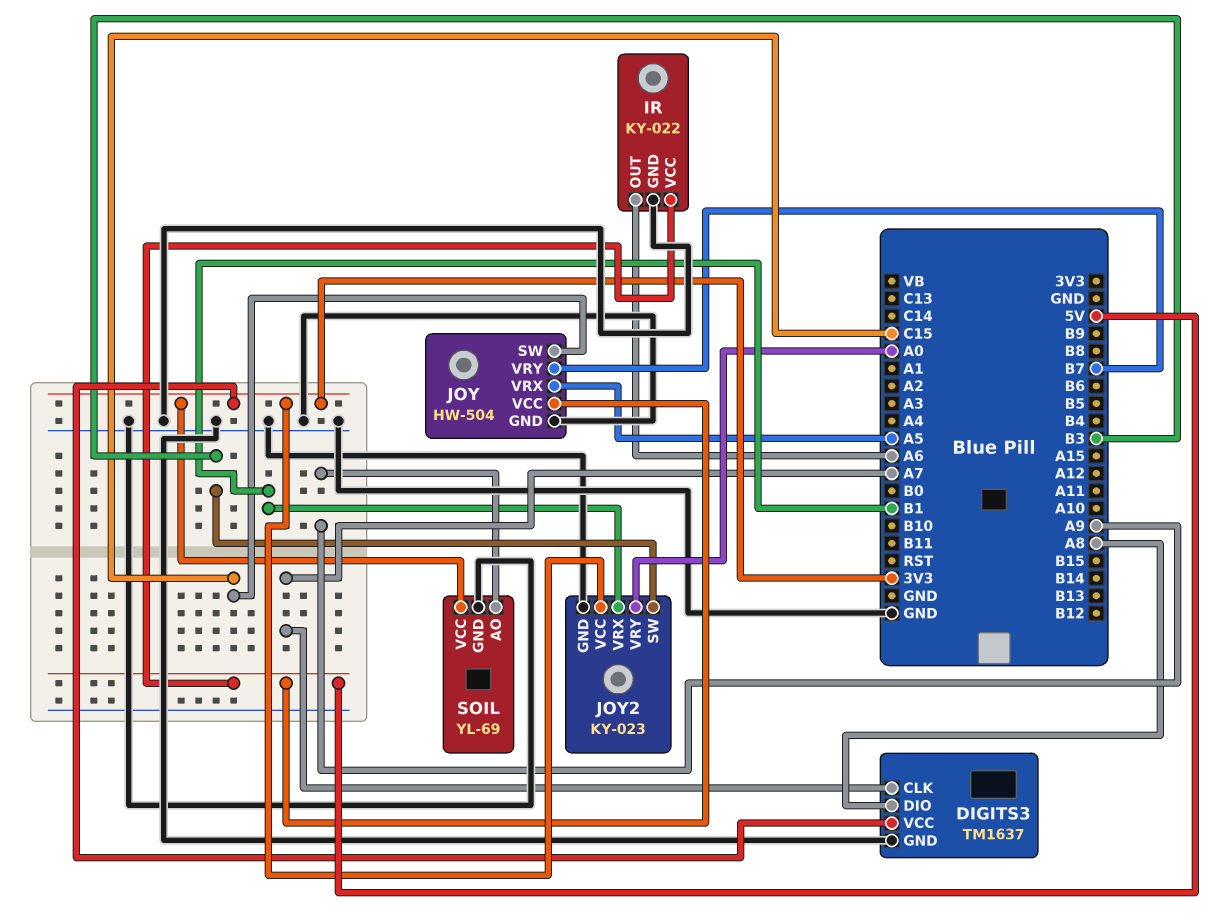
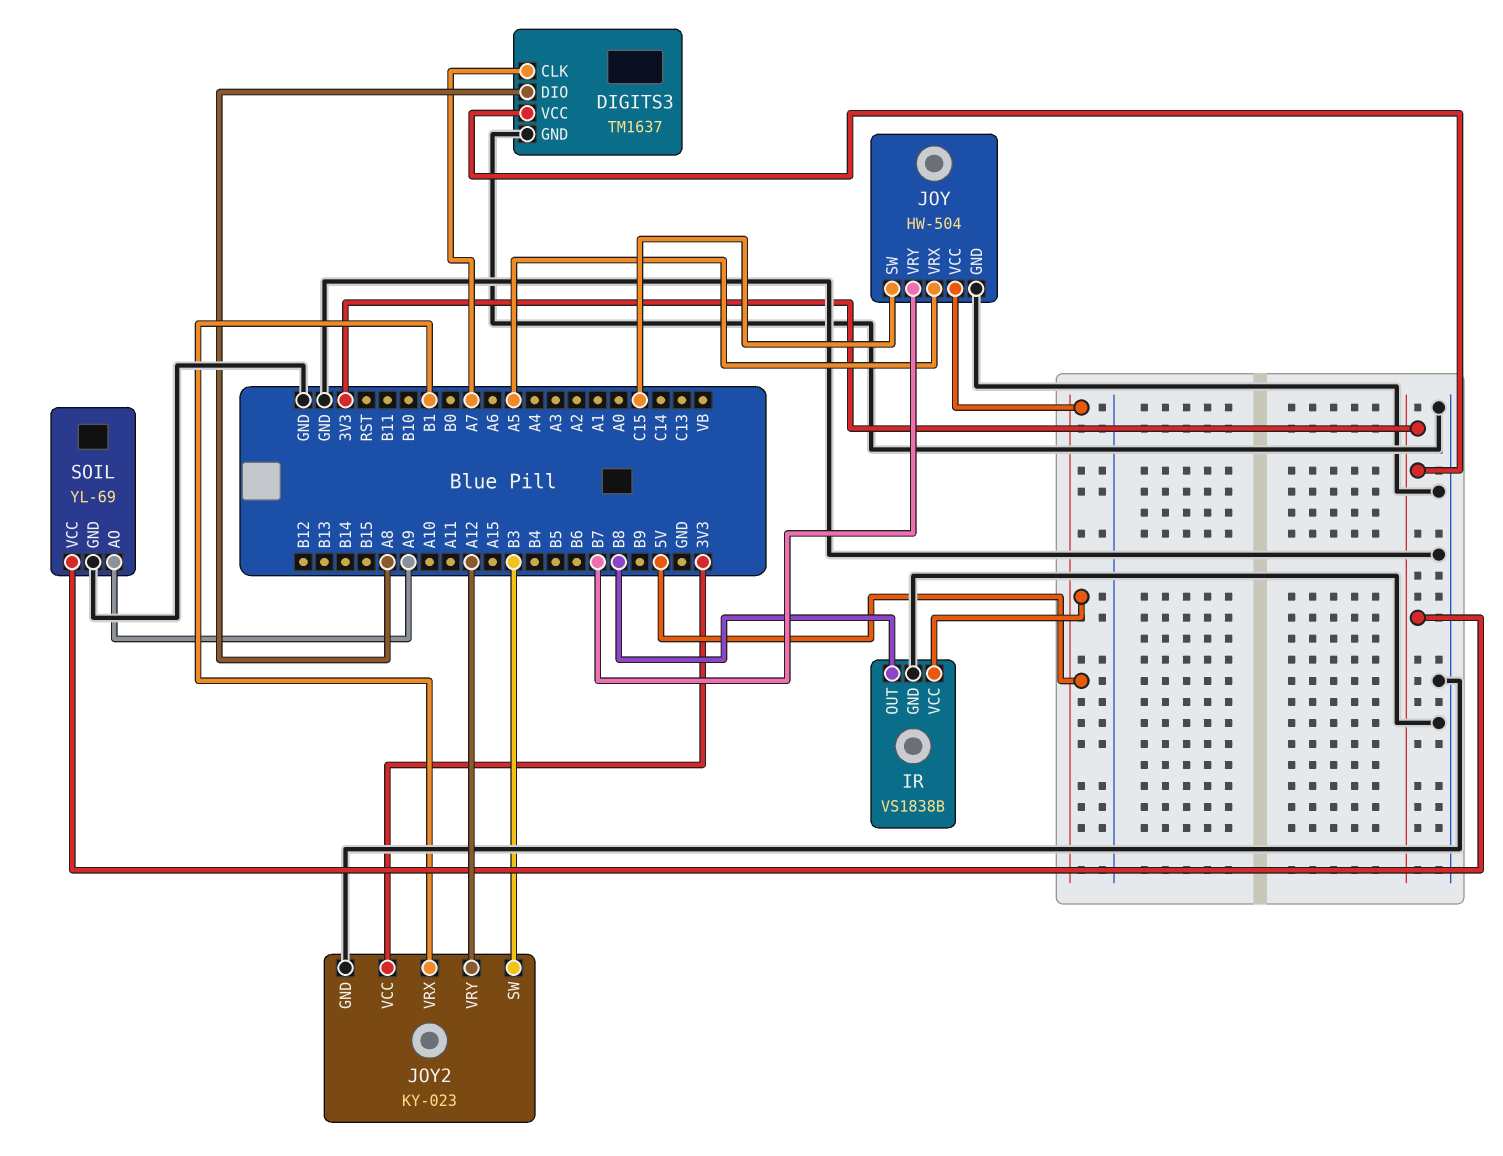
IR: KY-022 -> VS1838B
IR pin OUT: A6 -> B8
JOY2 pin VRY: A0 -> A12

